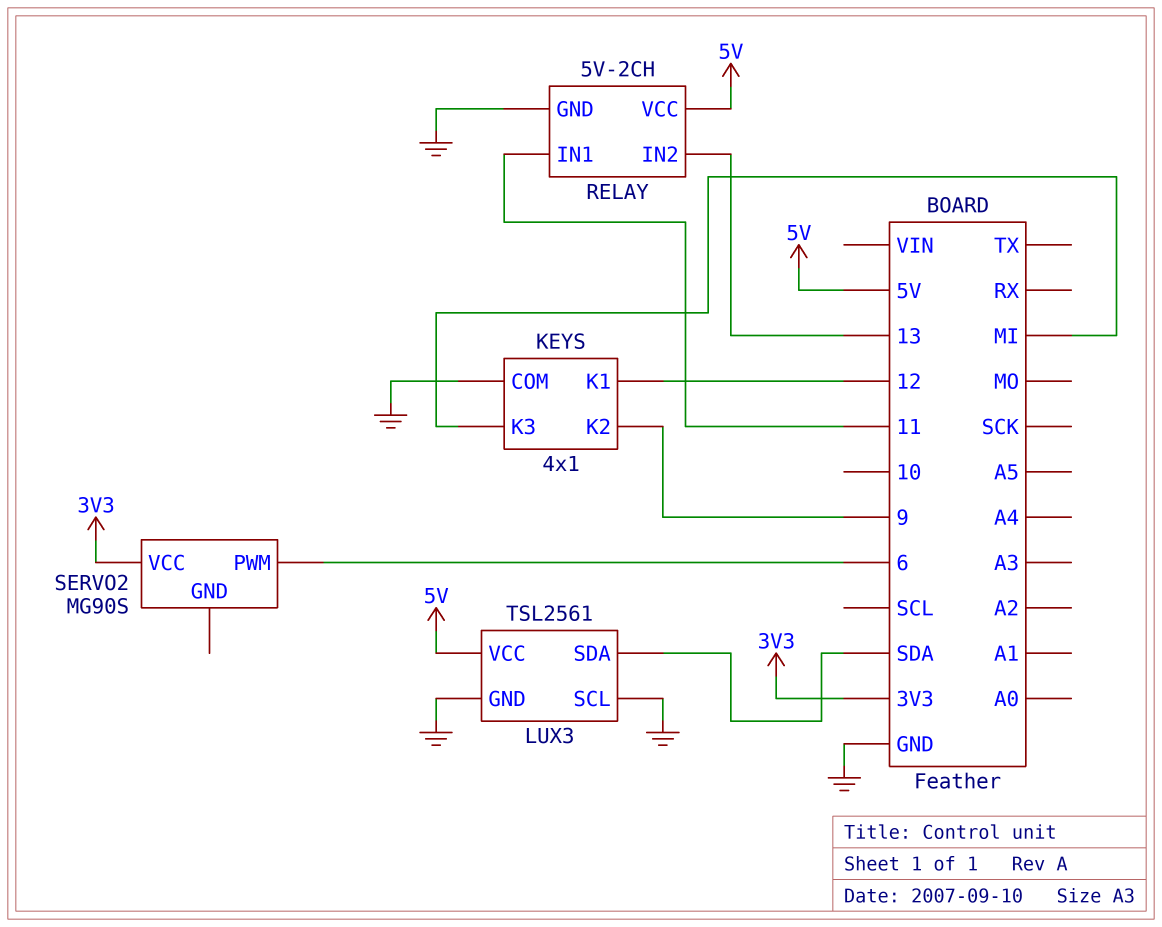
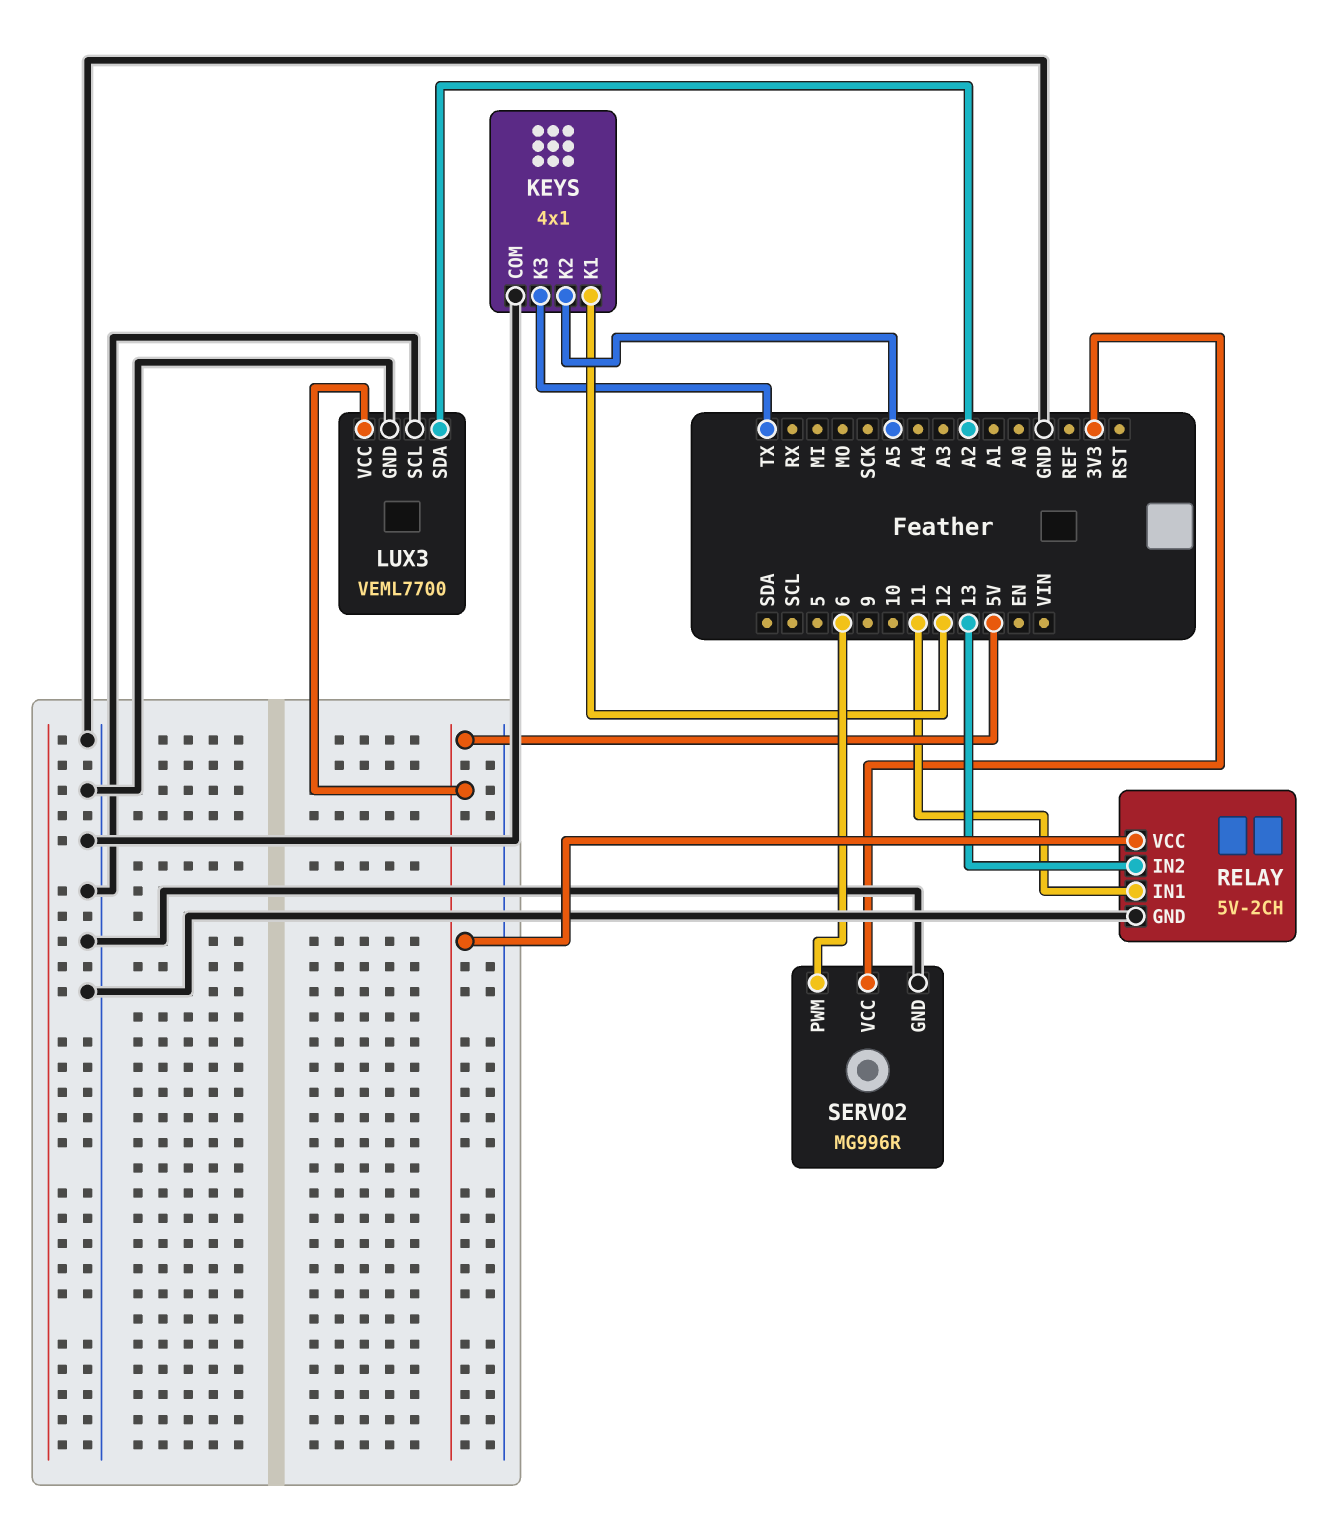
KEYS pin K2: 9 -> A5
KEYS pin K3: MI -> TX
LUX3: TSL2561 -> VEML7700
LUX3 pin SDA: SDA -> A2
SERVO2: MG90S -> MG996R
SERVO2 pin GND: none -> GND

